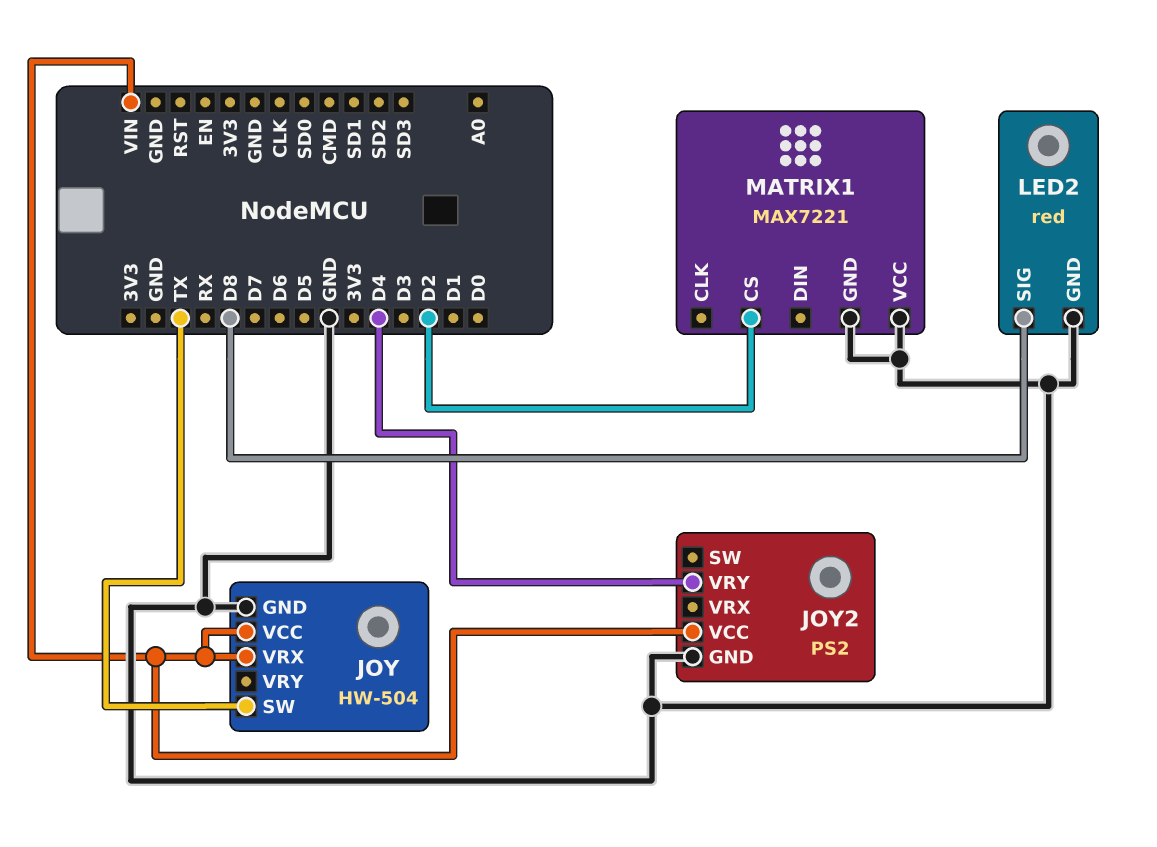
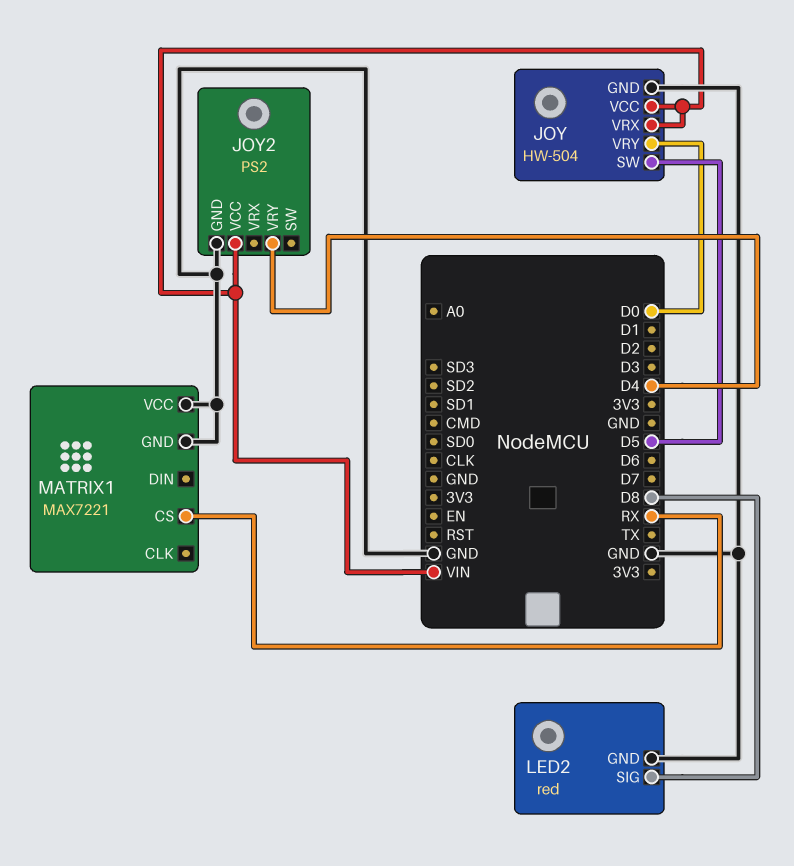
JOY pin SW: TX -> D5
JOY pin VRY: none -> D0
MATRIX1 pin CS: D2 -> RX

